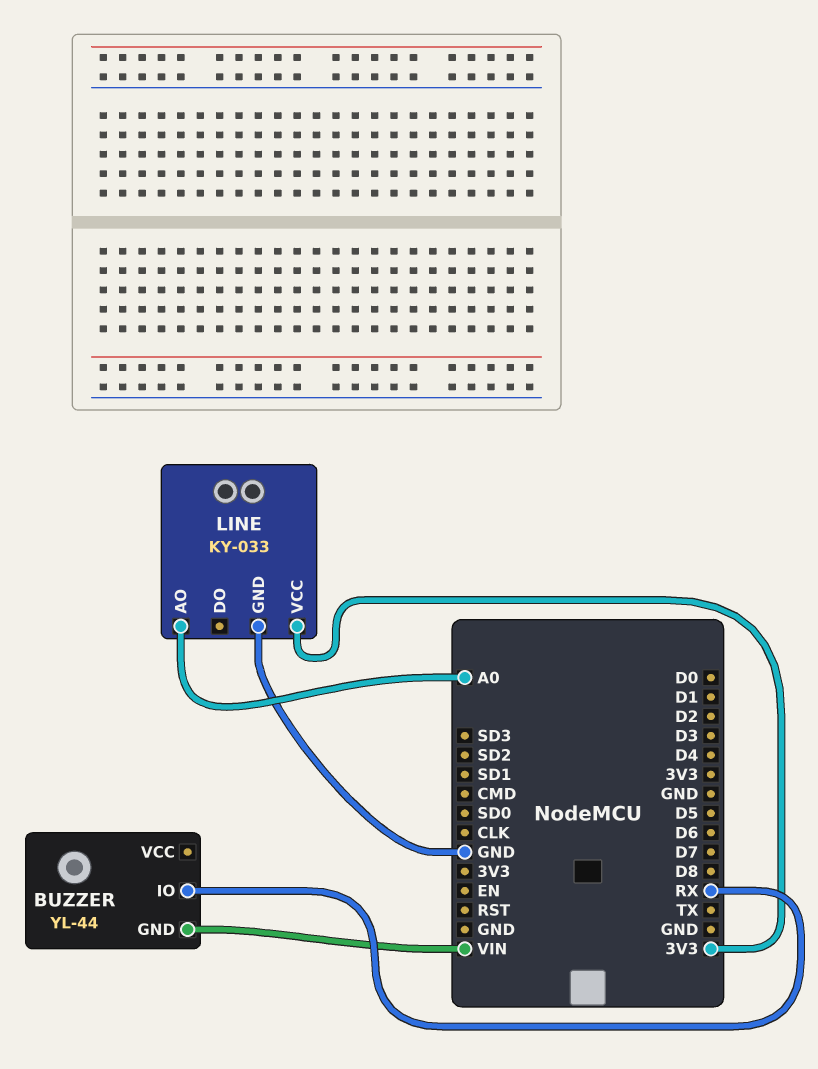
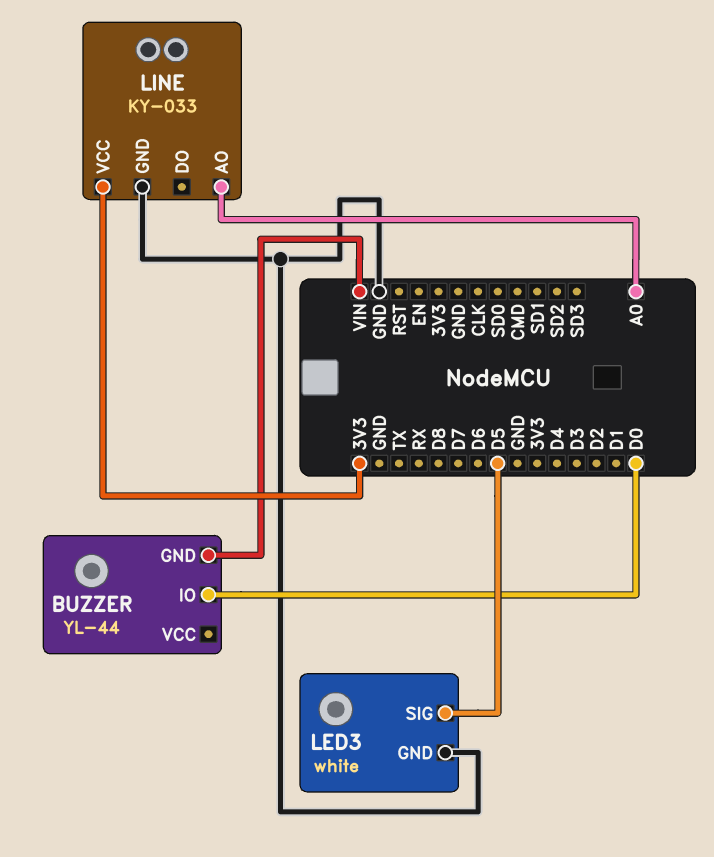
BUZZER pin IO: RX -> D0
LED3: none -> white
LED3 pin GND: none -> GND
LED3 pin SIG: none -> D5

